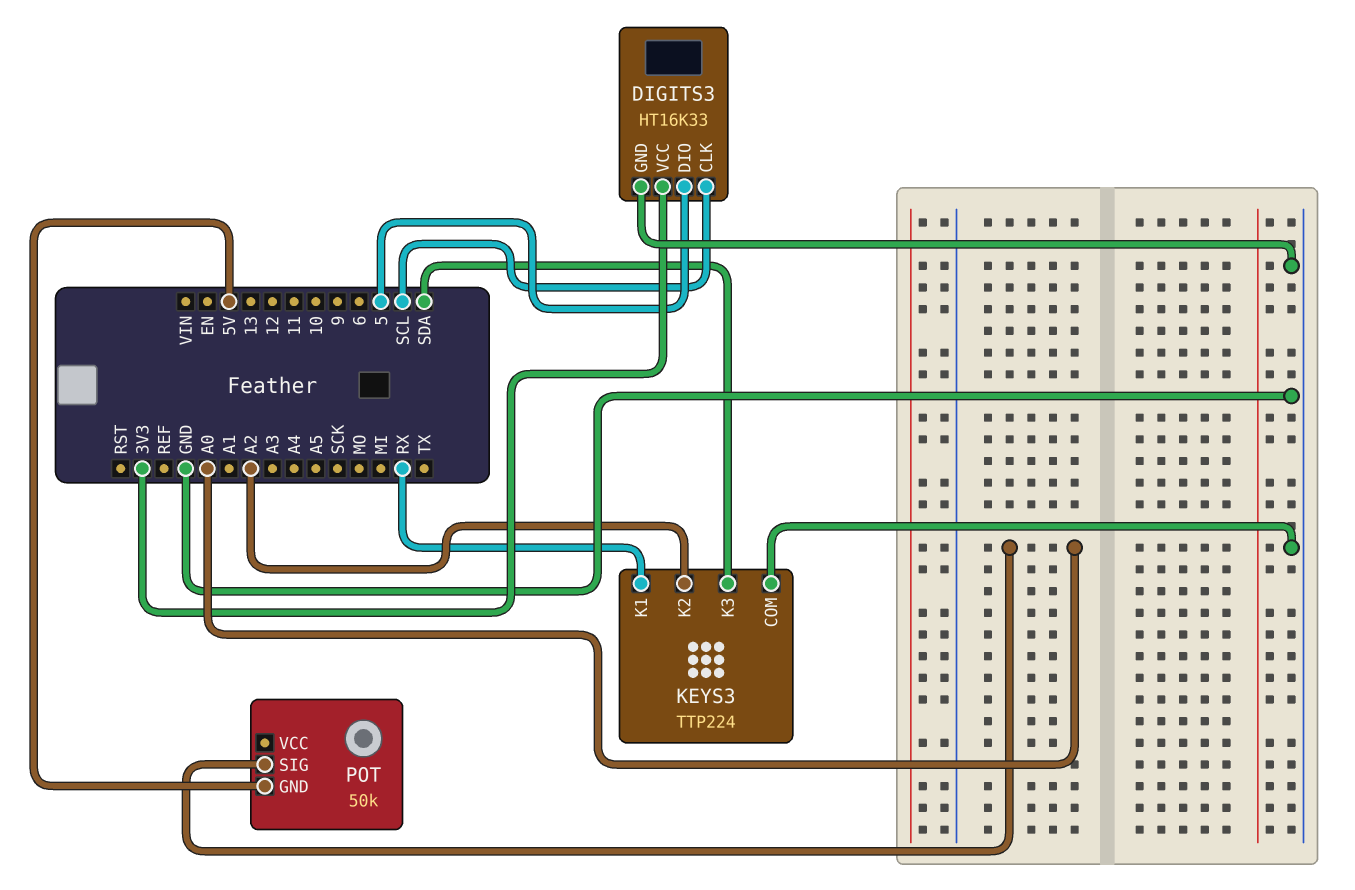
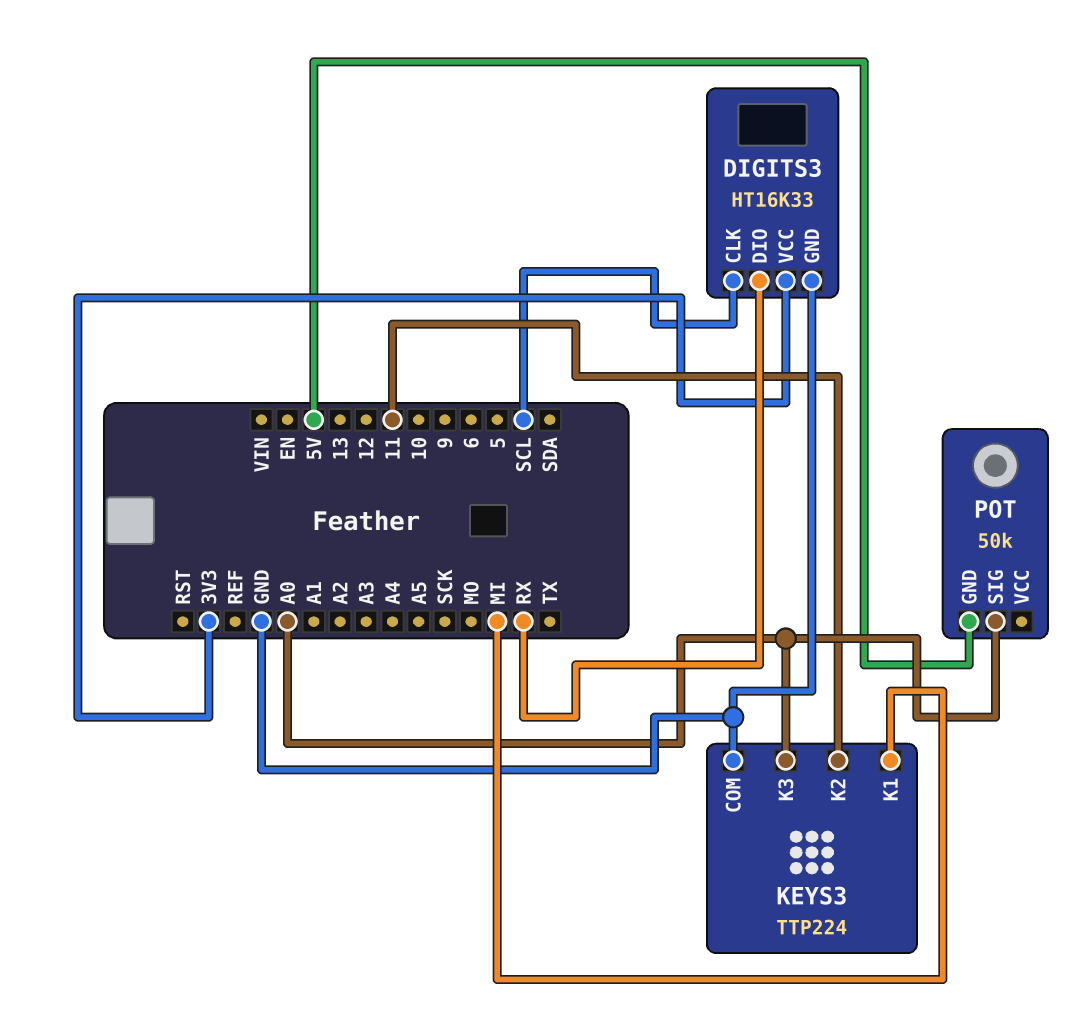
DIGITS3 pin DIO: 5 -> RX
KEYS3 pin K1: RX -> MI
KEYS3 pin K2: A2 -> 11
KEYS3 pin K3: SDA -> A0

